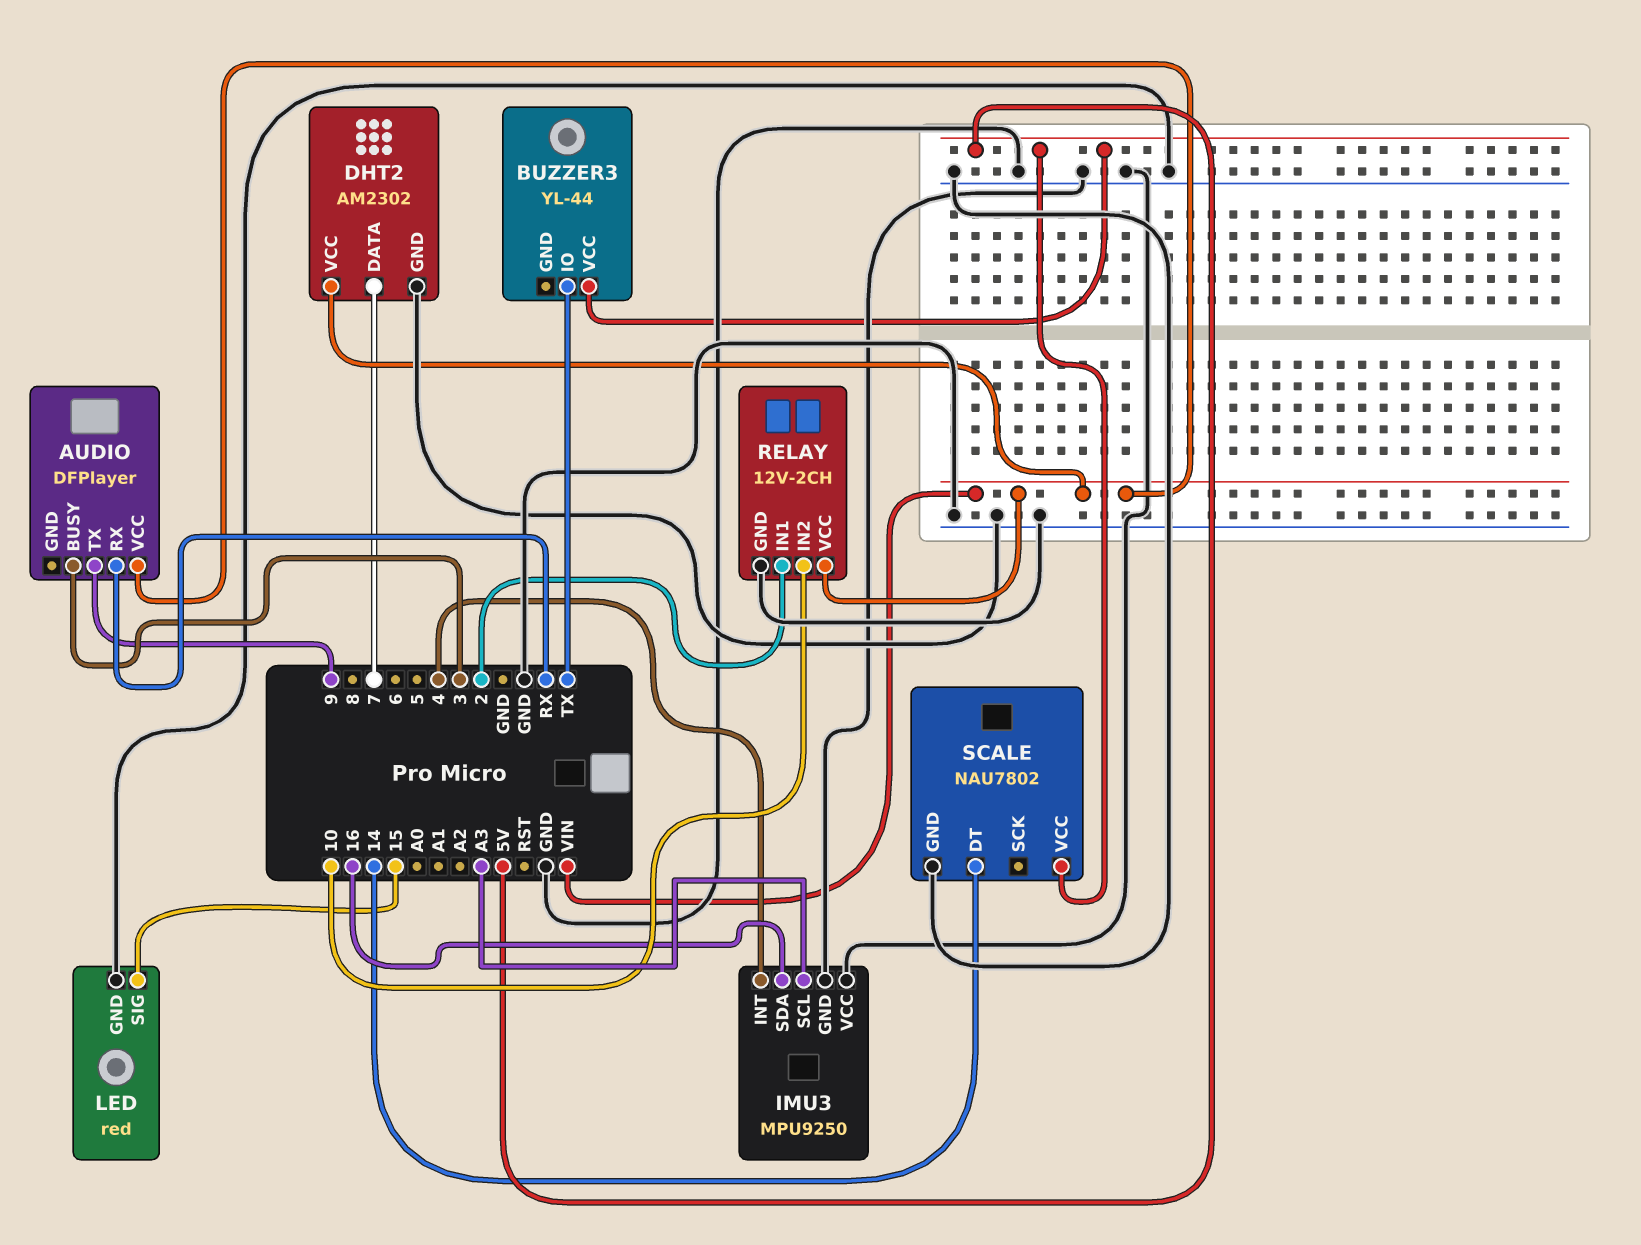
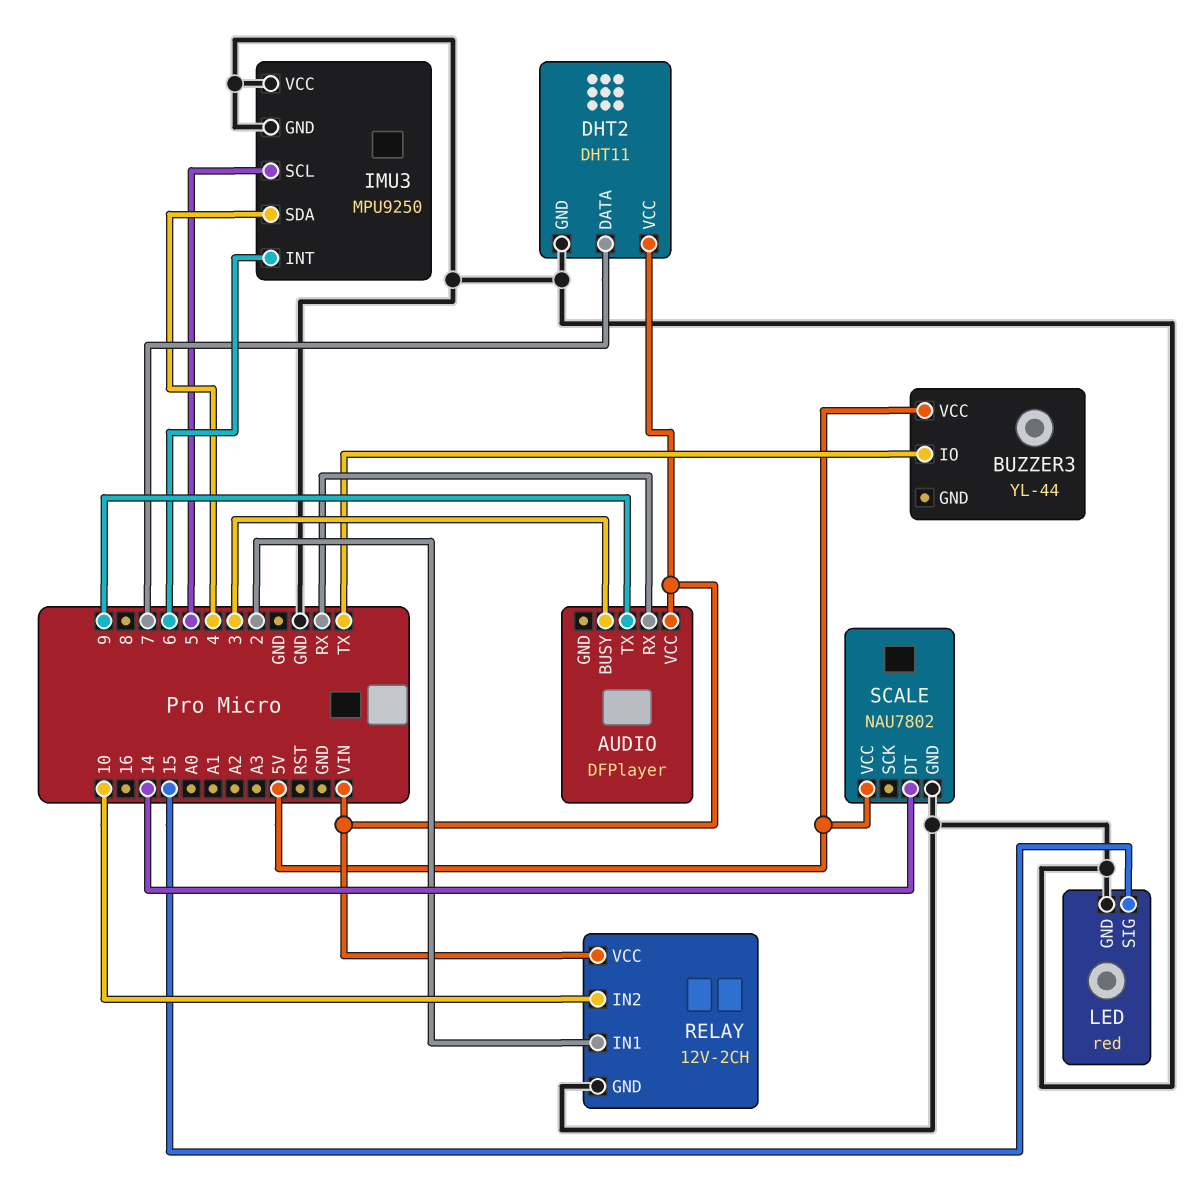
DHT2: AM2302 -> DHT11
IMU3 pin INT: 4 -> 6
IMU3 pin SCL: A3 -> 5
IMU3 pin SDA: 16 -> 4

